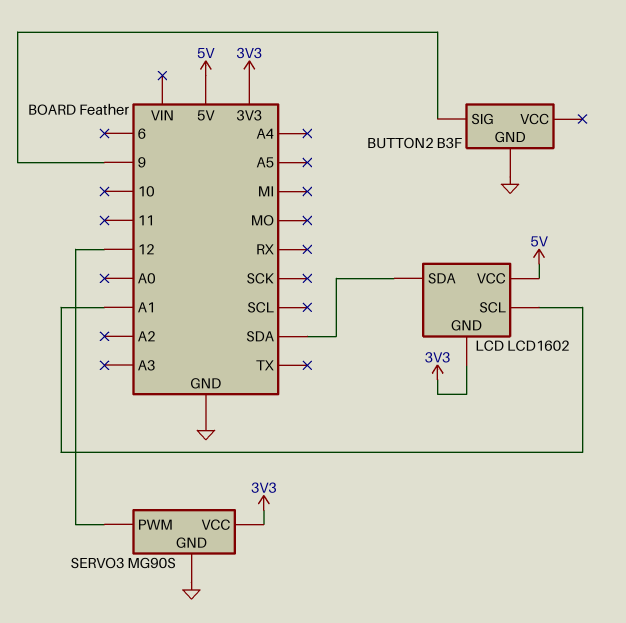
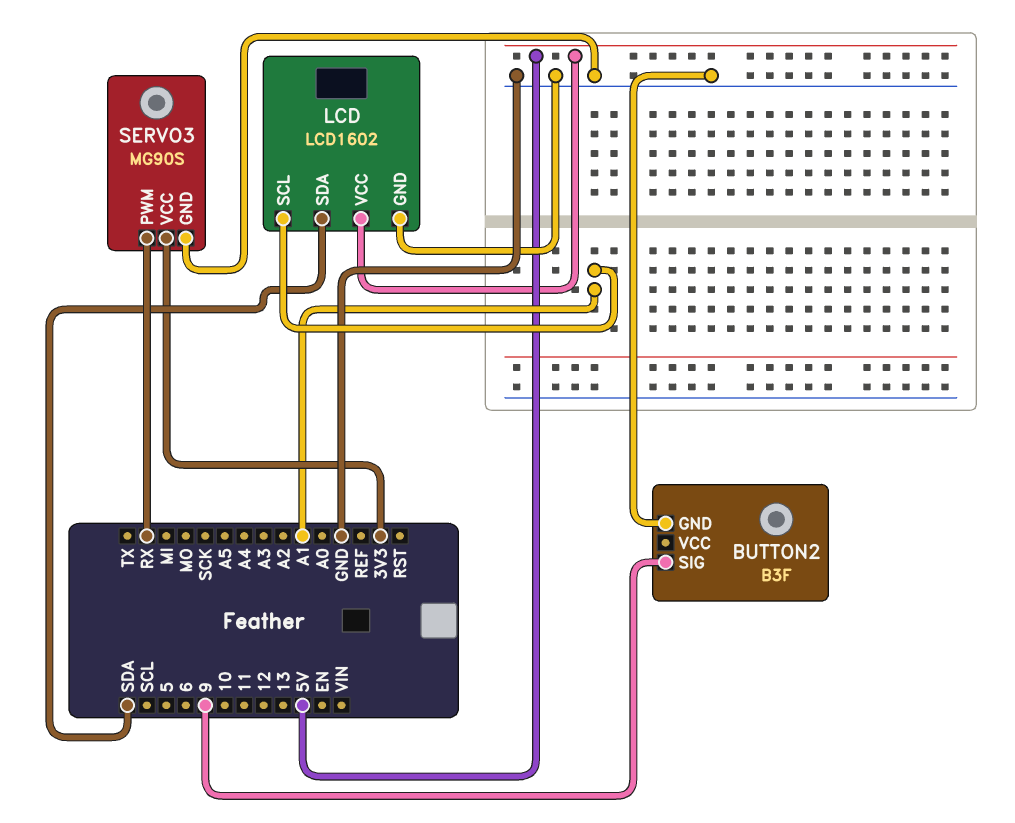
LCD pin GND: 3V3 -> GND
SERVO3 pin PWM: 12 -> RX

